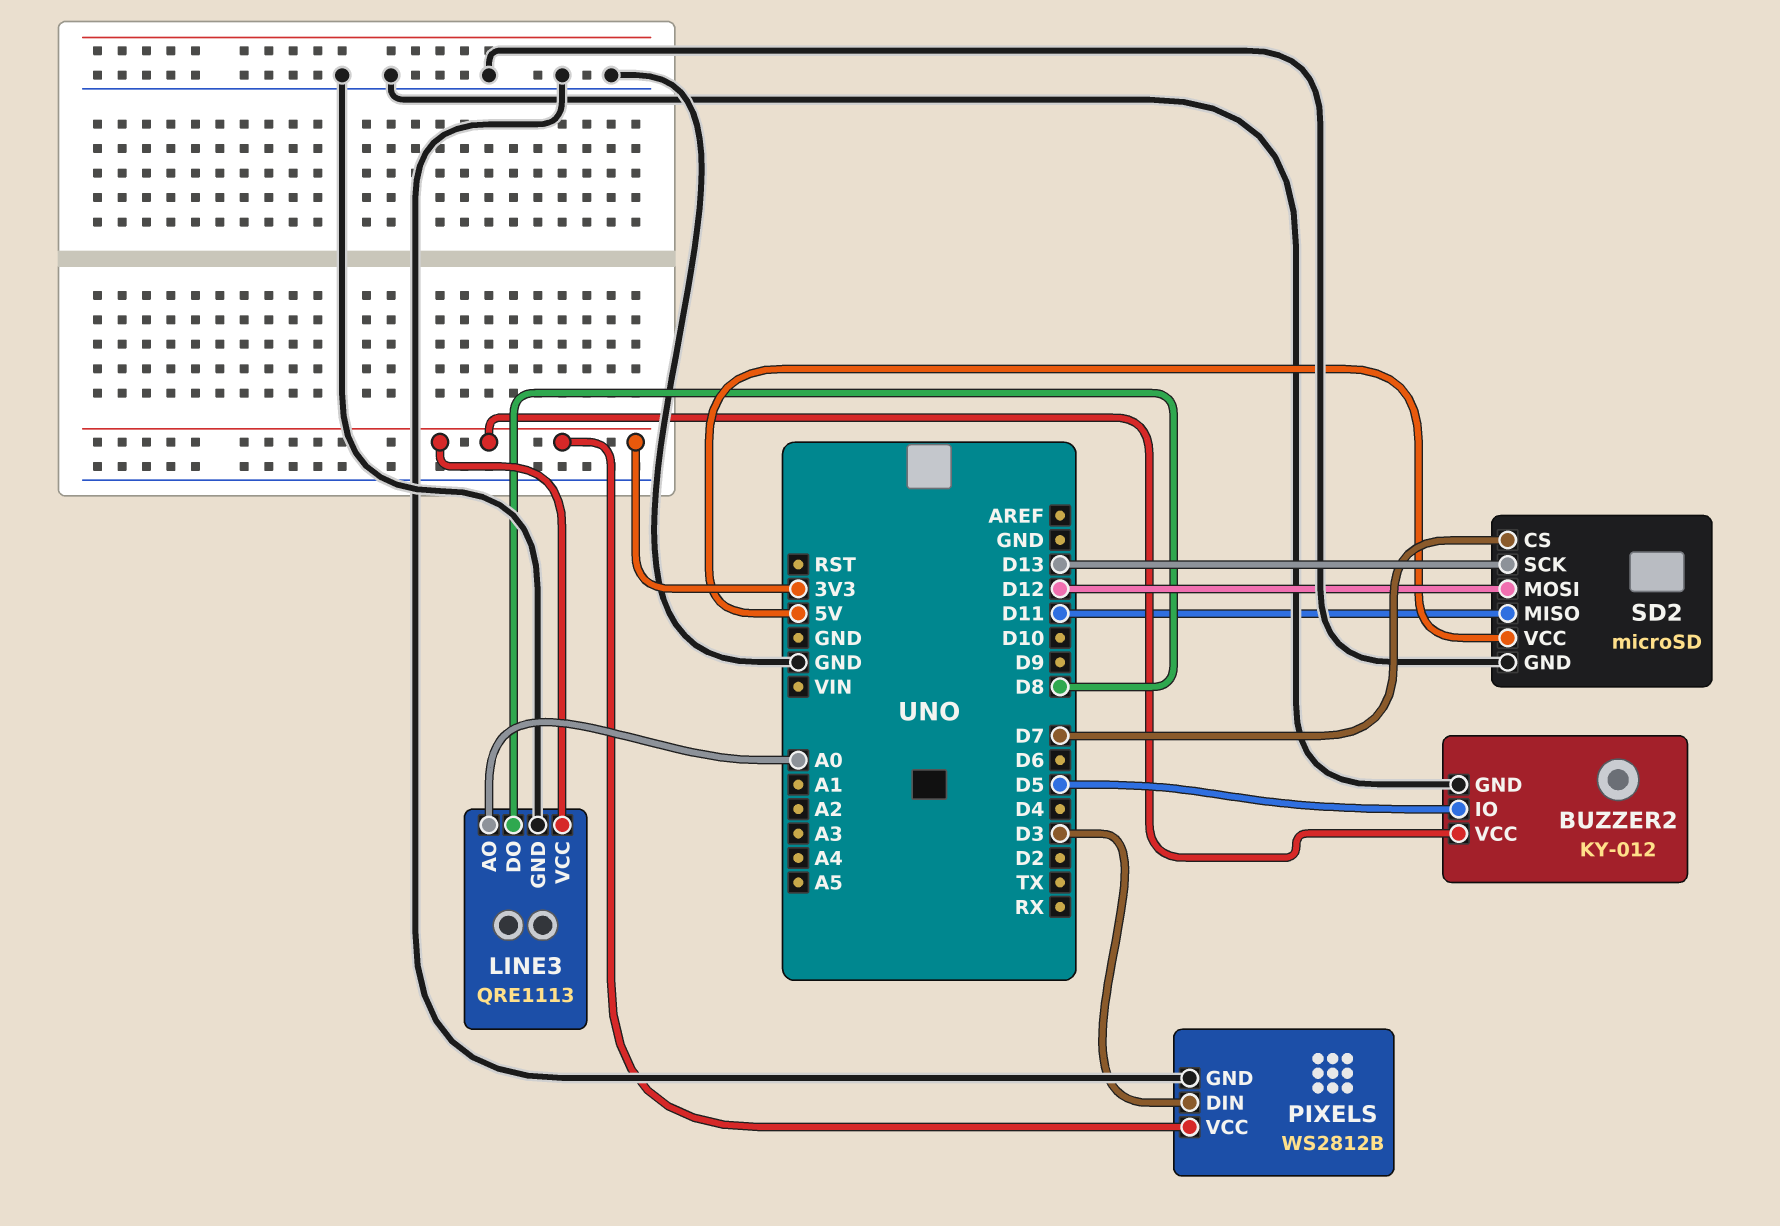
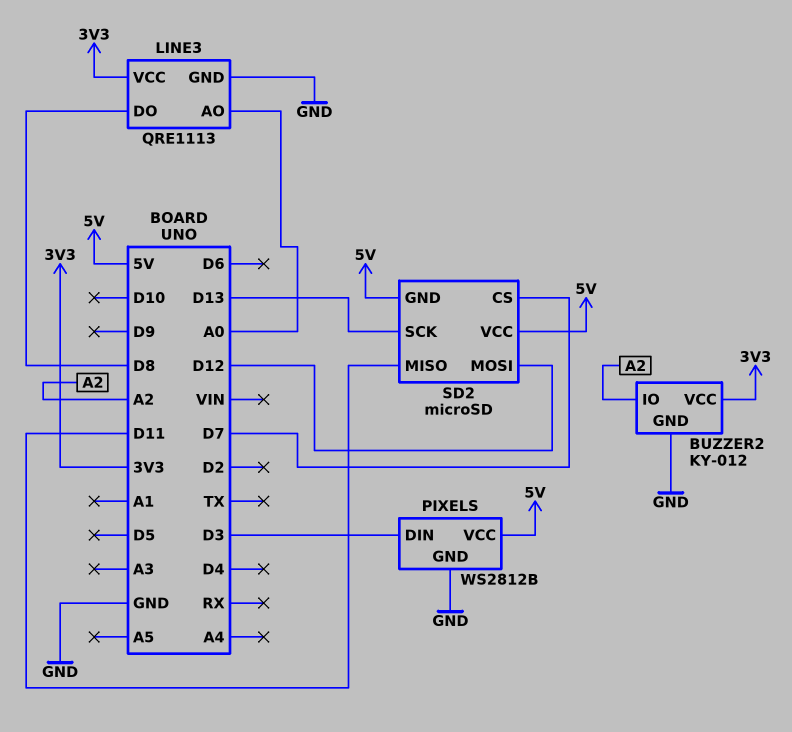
BUZZER2 pin IO: D5 -> A2
PIXELS pin VCC: 3V3 -> 5V
SD2 pin GND: GND -> 5V

